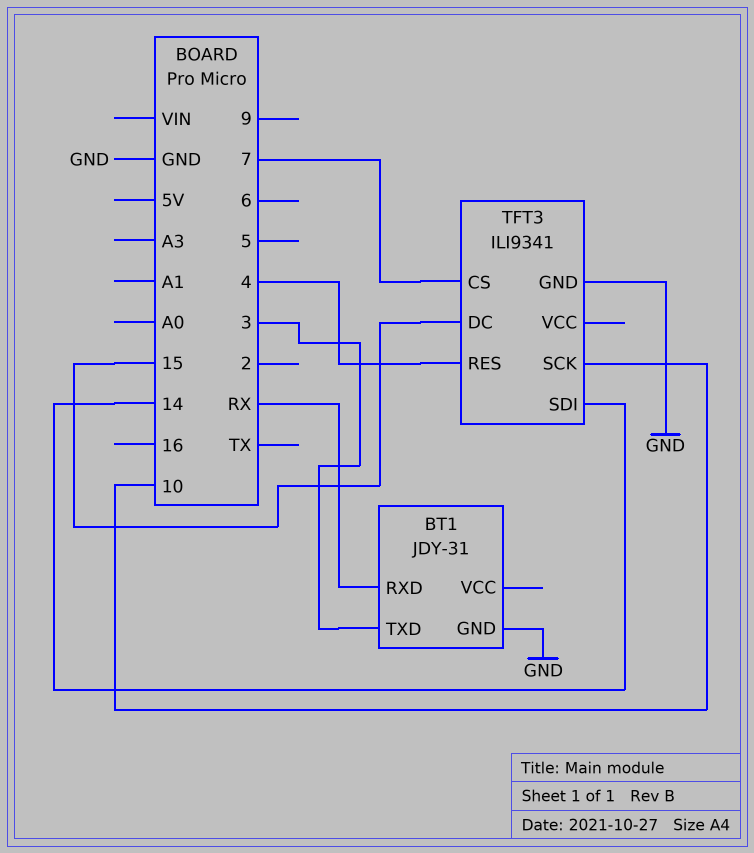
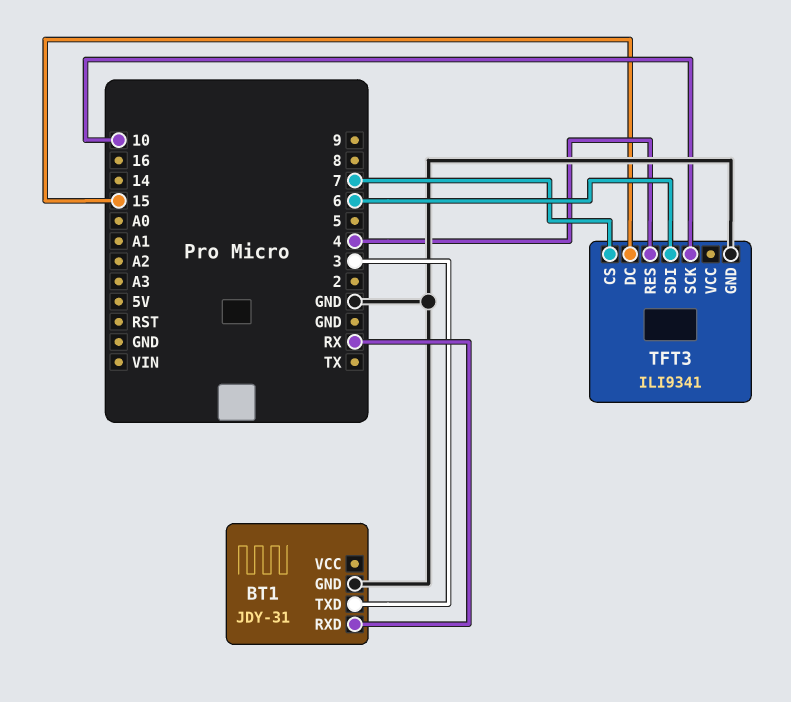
TFT3 pin SDI: 14 -> 6

